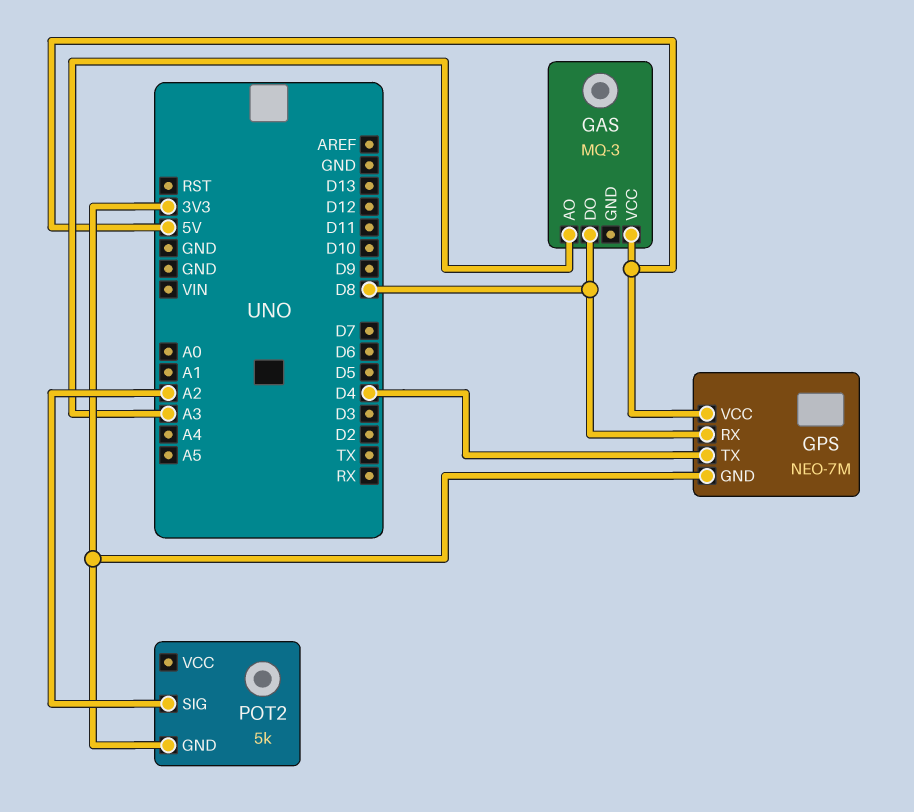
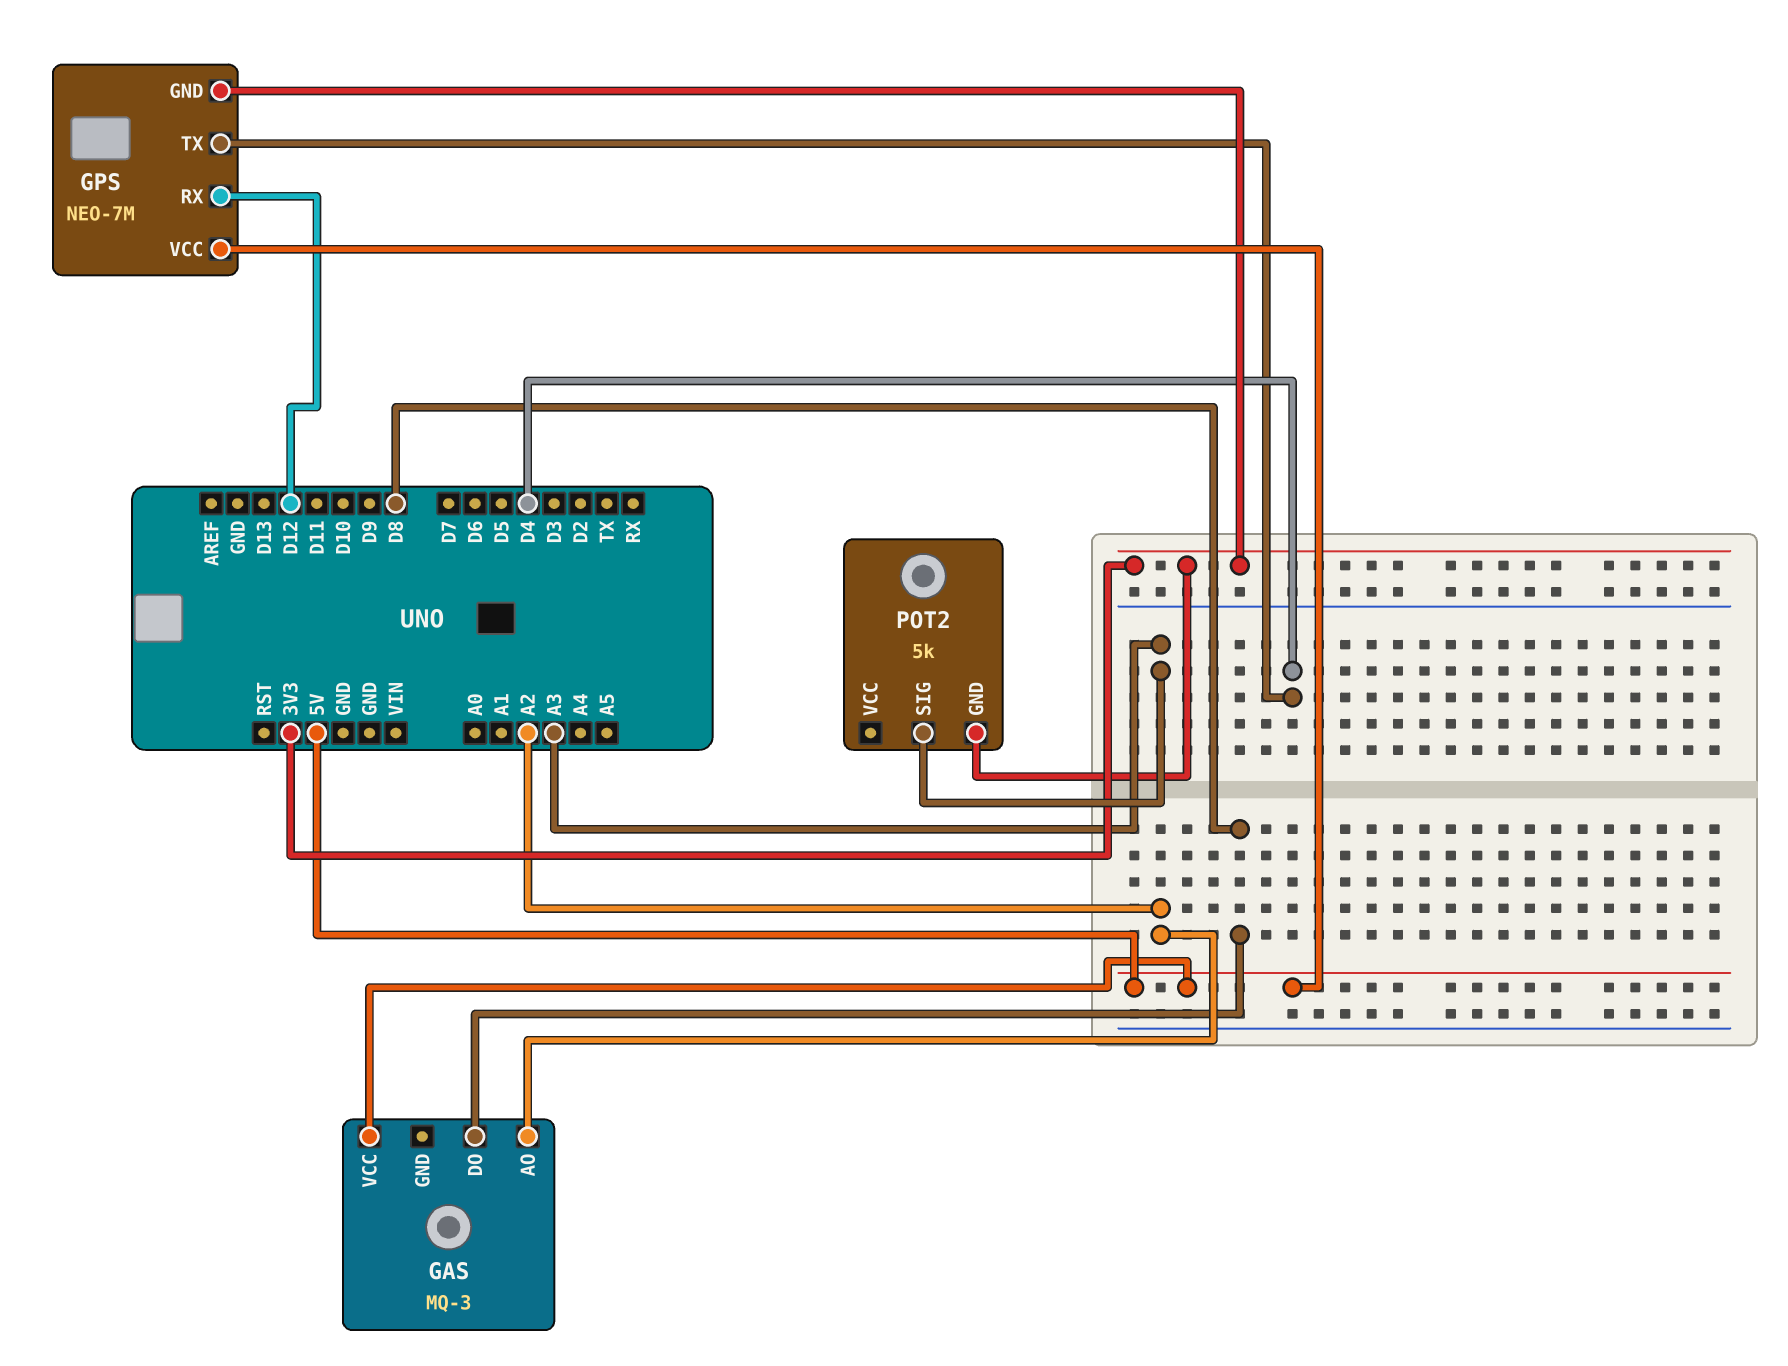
GAS pin AO: A3 -> A2
GPS pin RX: D8 -> D12
POT2 pin SIG: A2 -> A3

